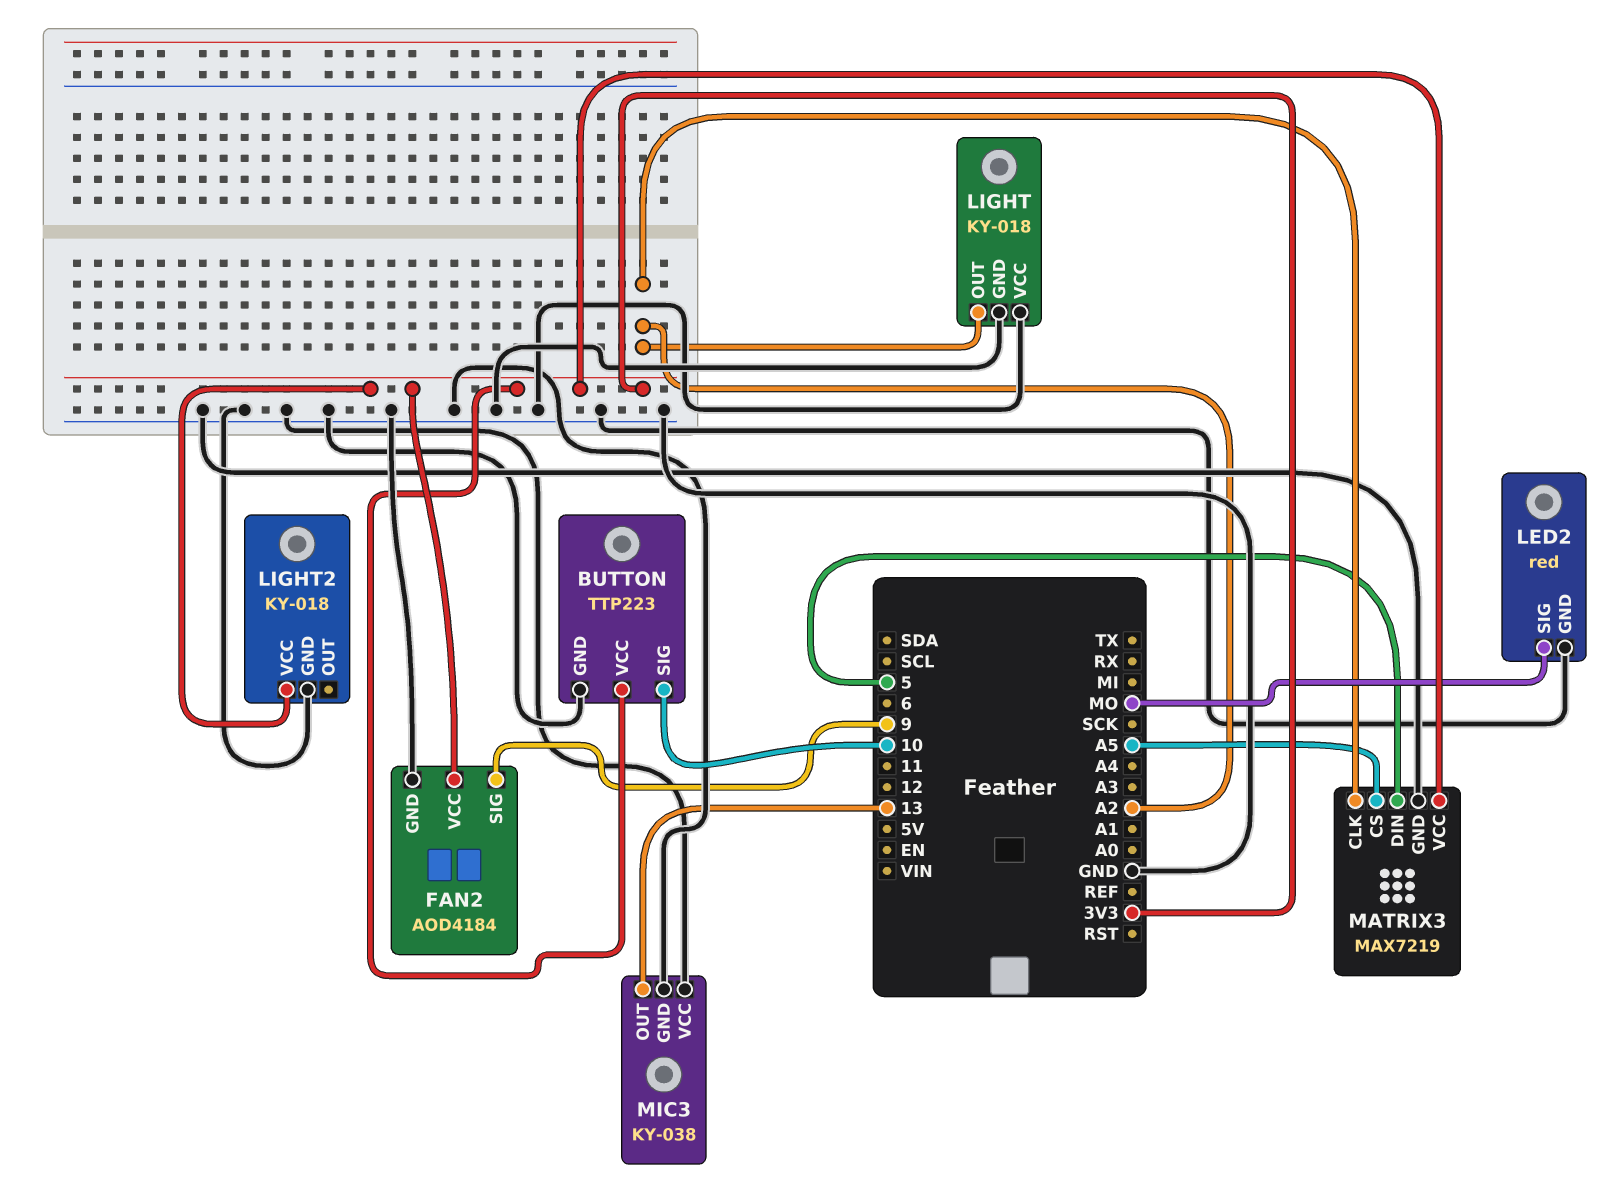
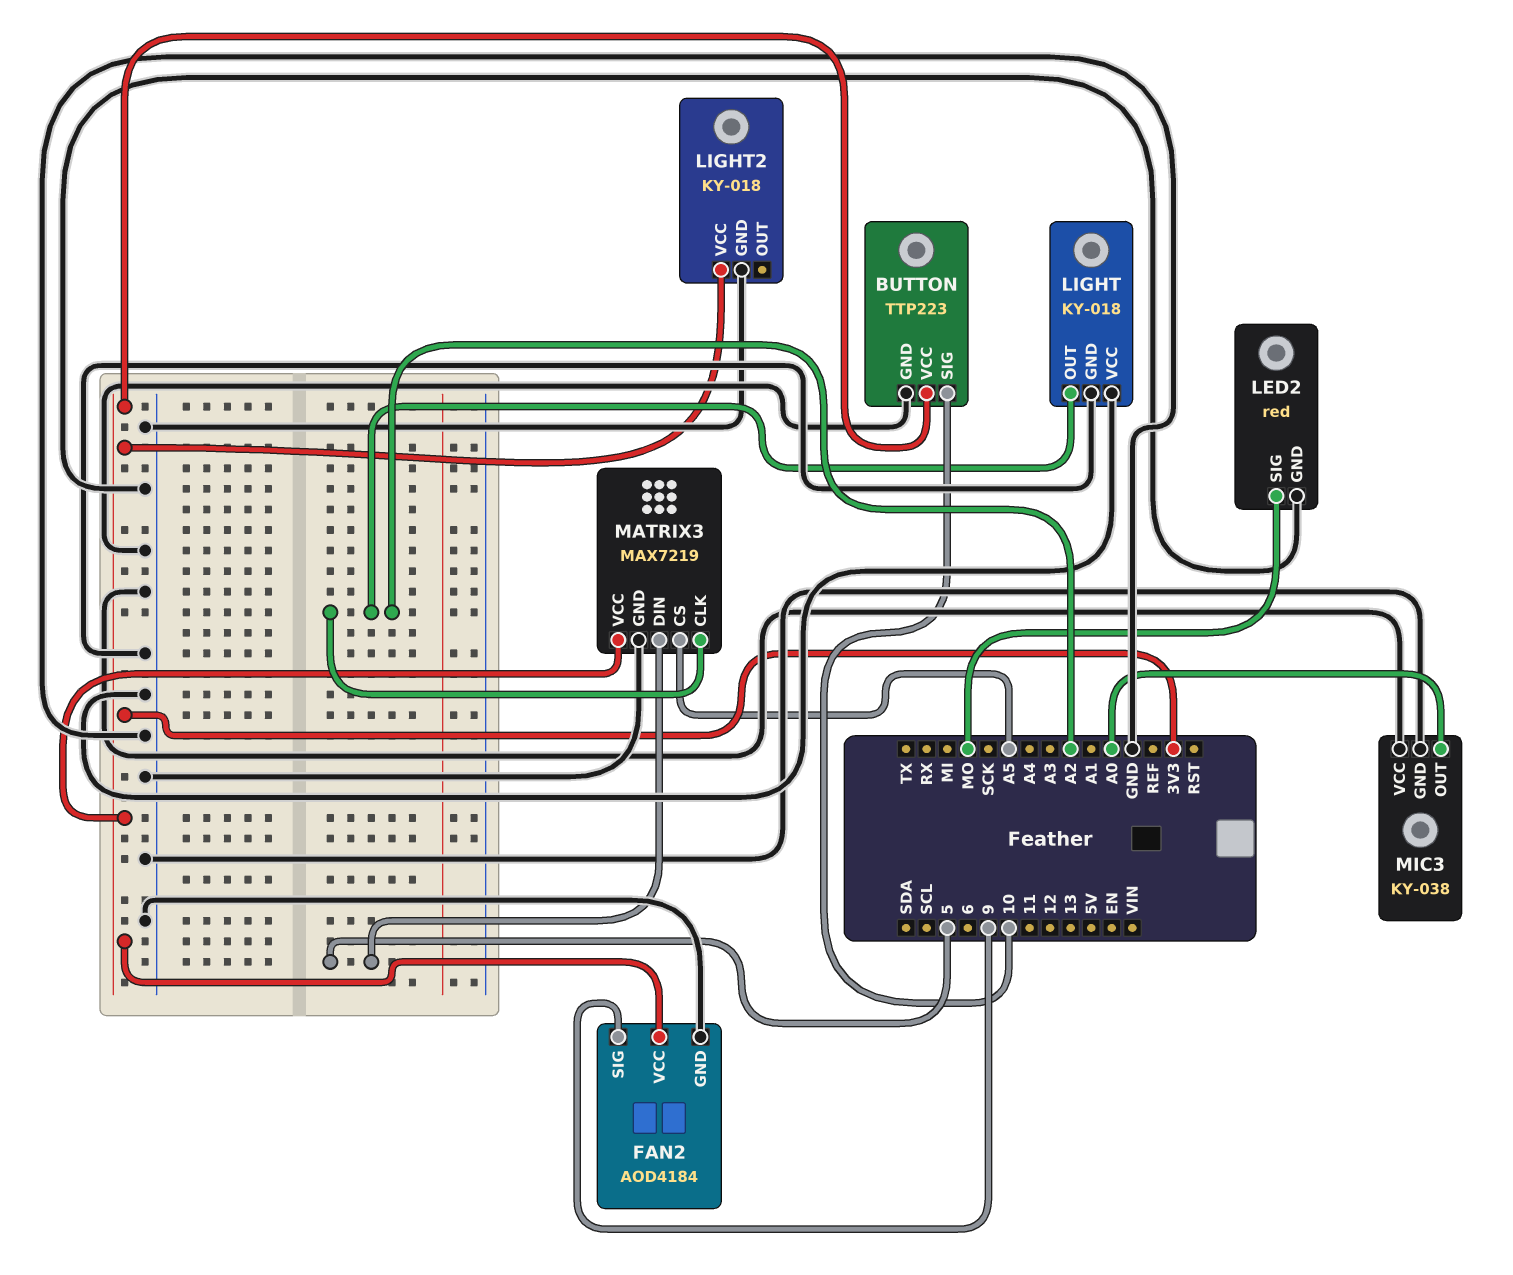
MIC3 pin OUT: 13 -> A0

